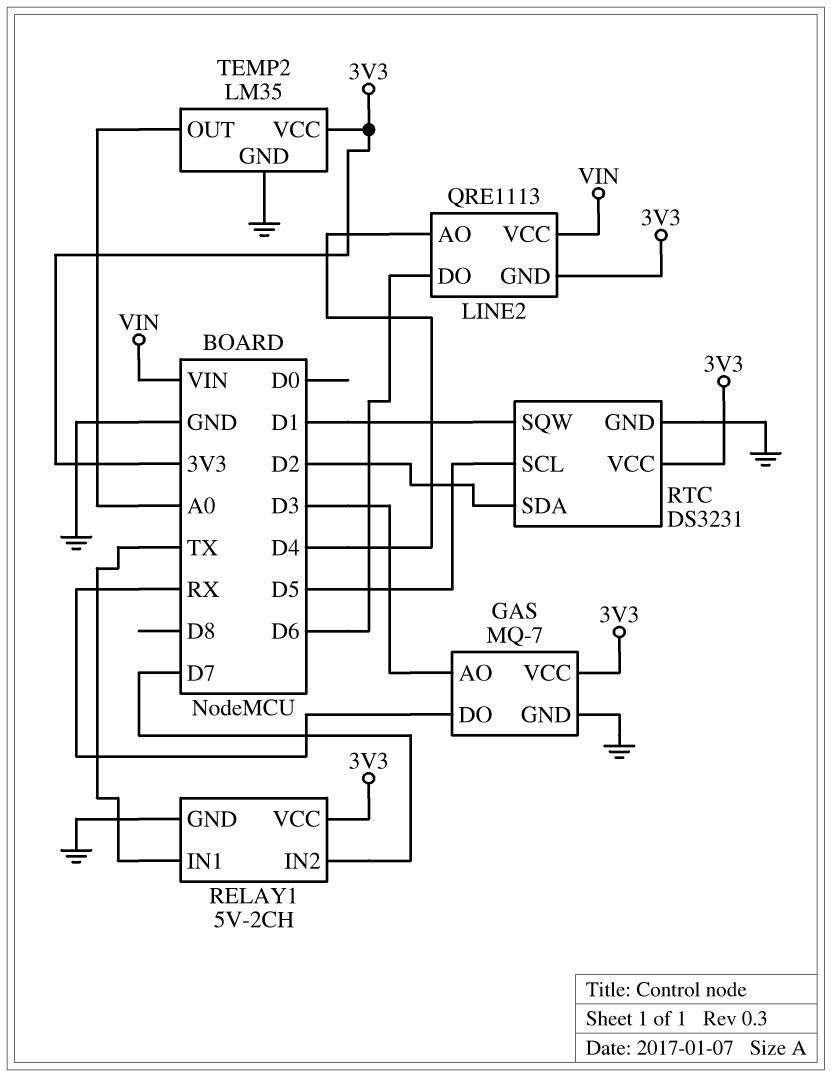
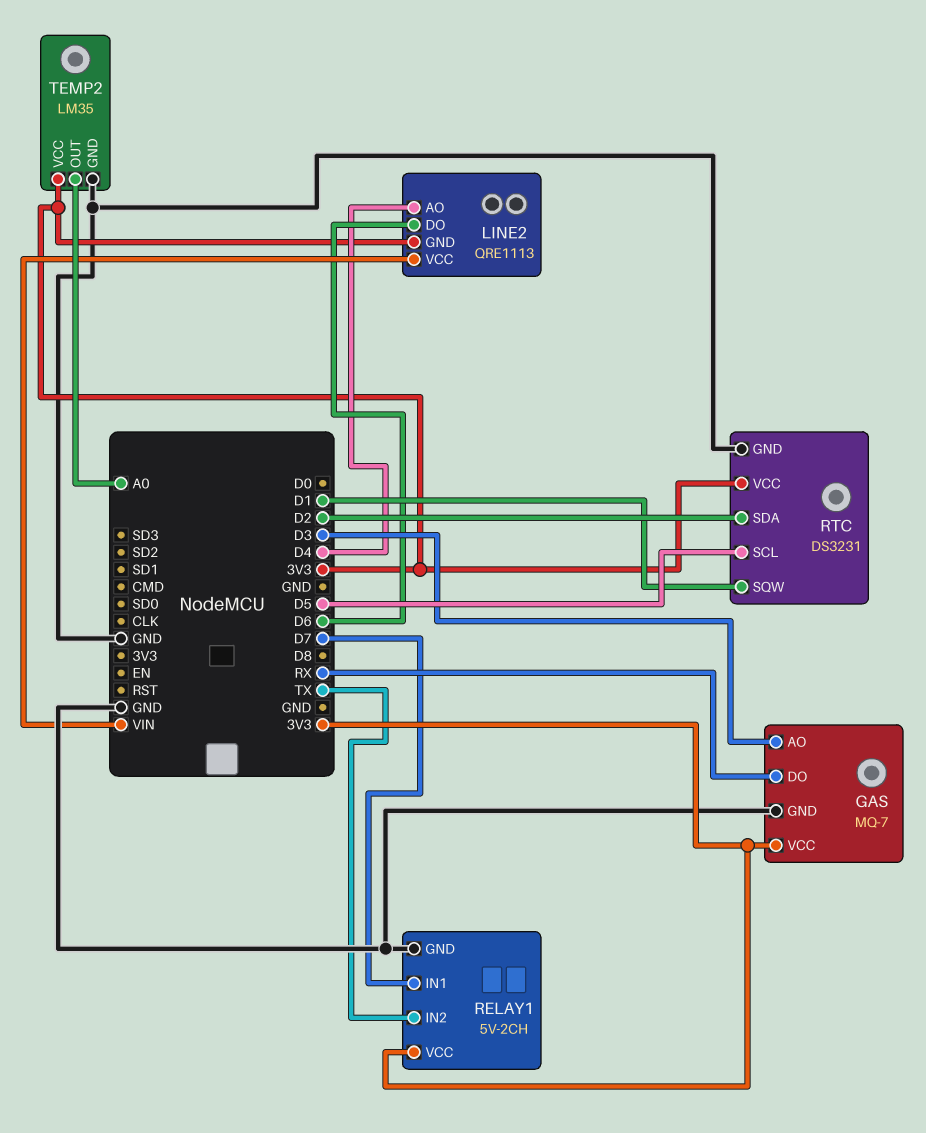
RELAY1 pin IN1: TX -> D7
RELAY1 pin IN2: D7 -> TX

